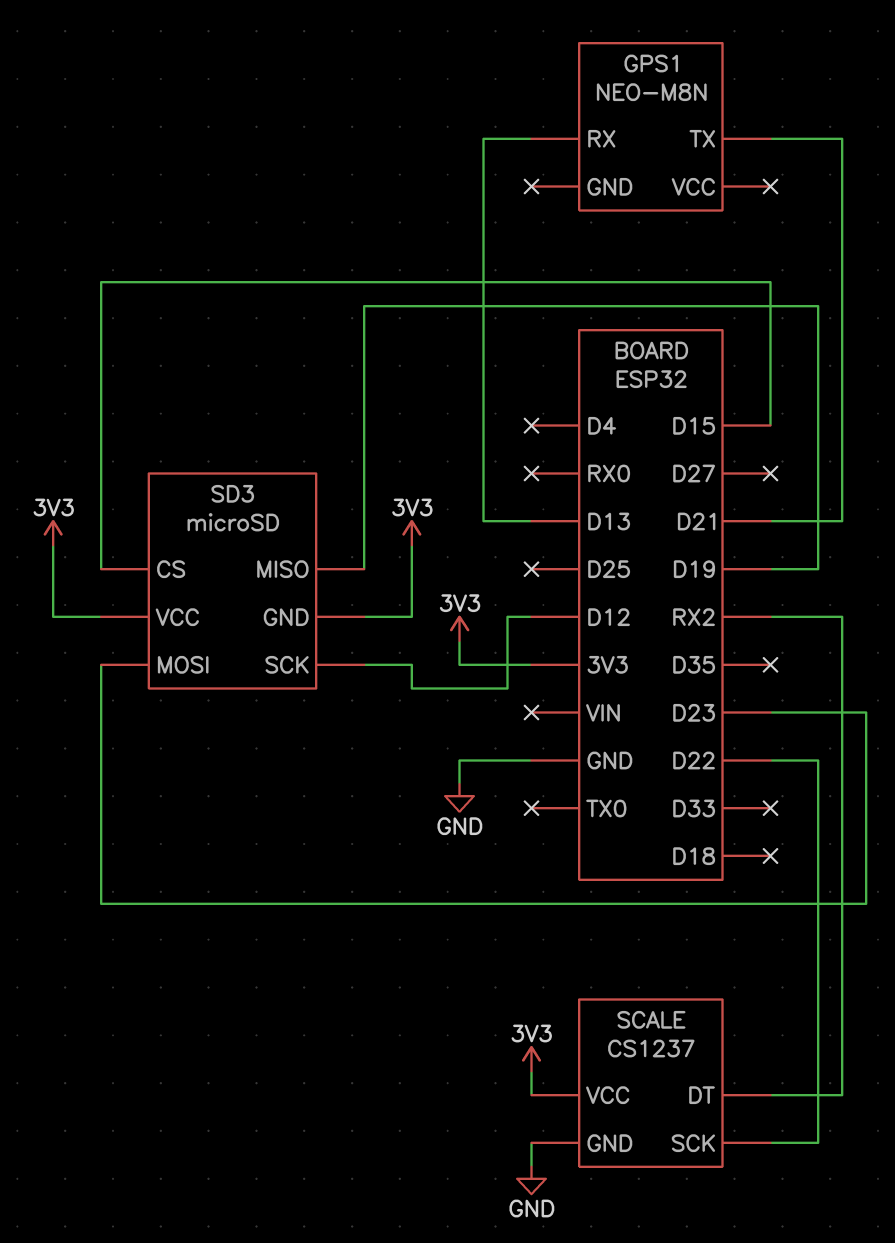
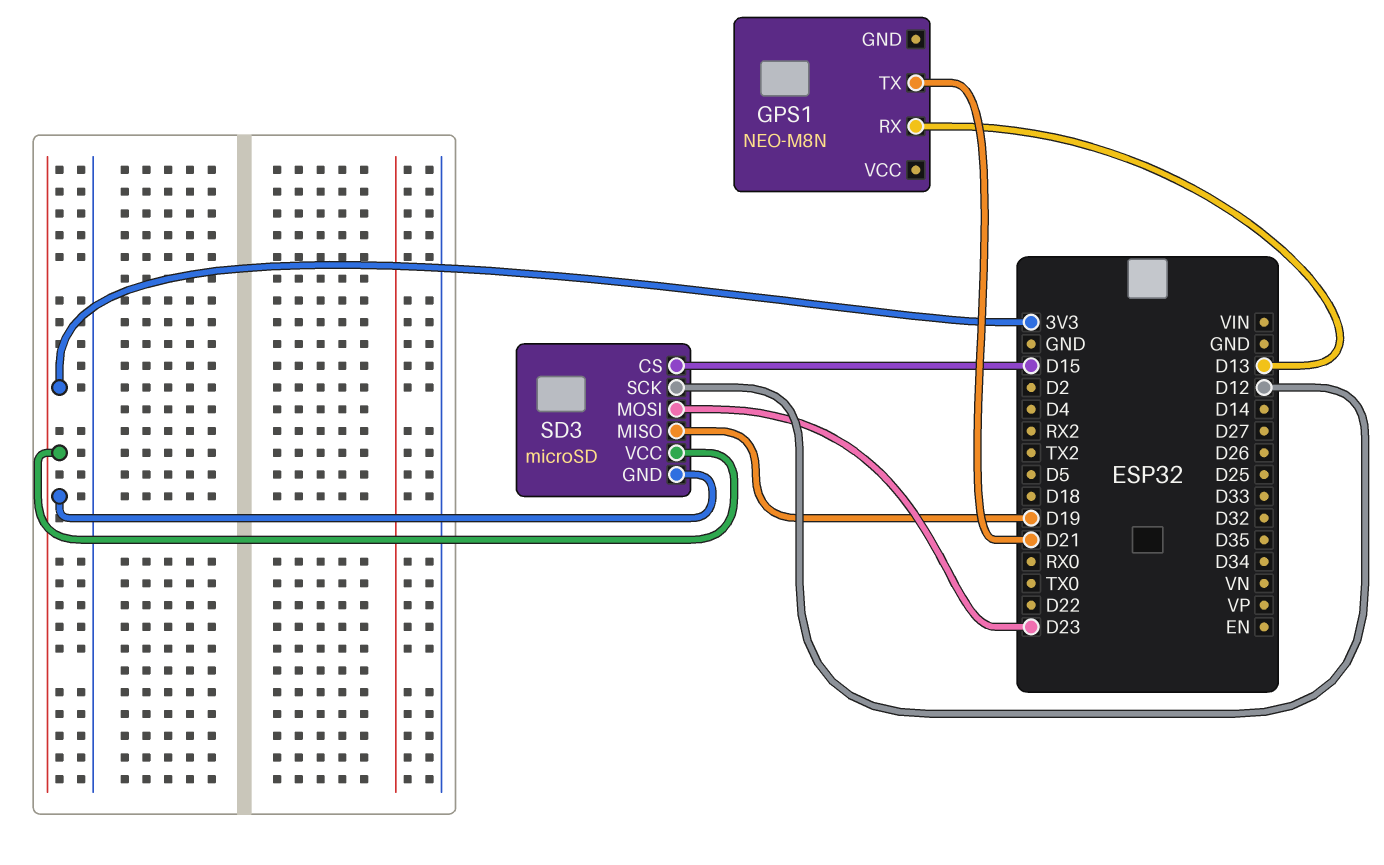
SCALE: CS1237 -> none
SCALE pin DT: RX2 -> none
SCALE pin GND: GND -> none
SCALE pin SCK: D22 -> none
SCALE pin VCC: 3V3 -> none

